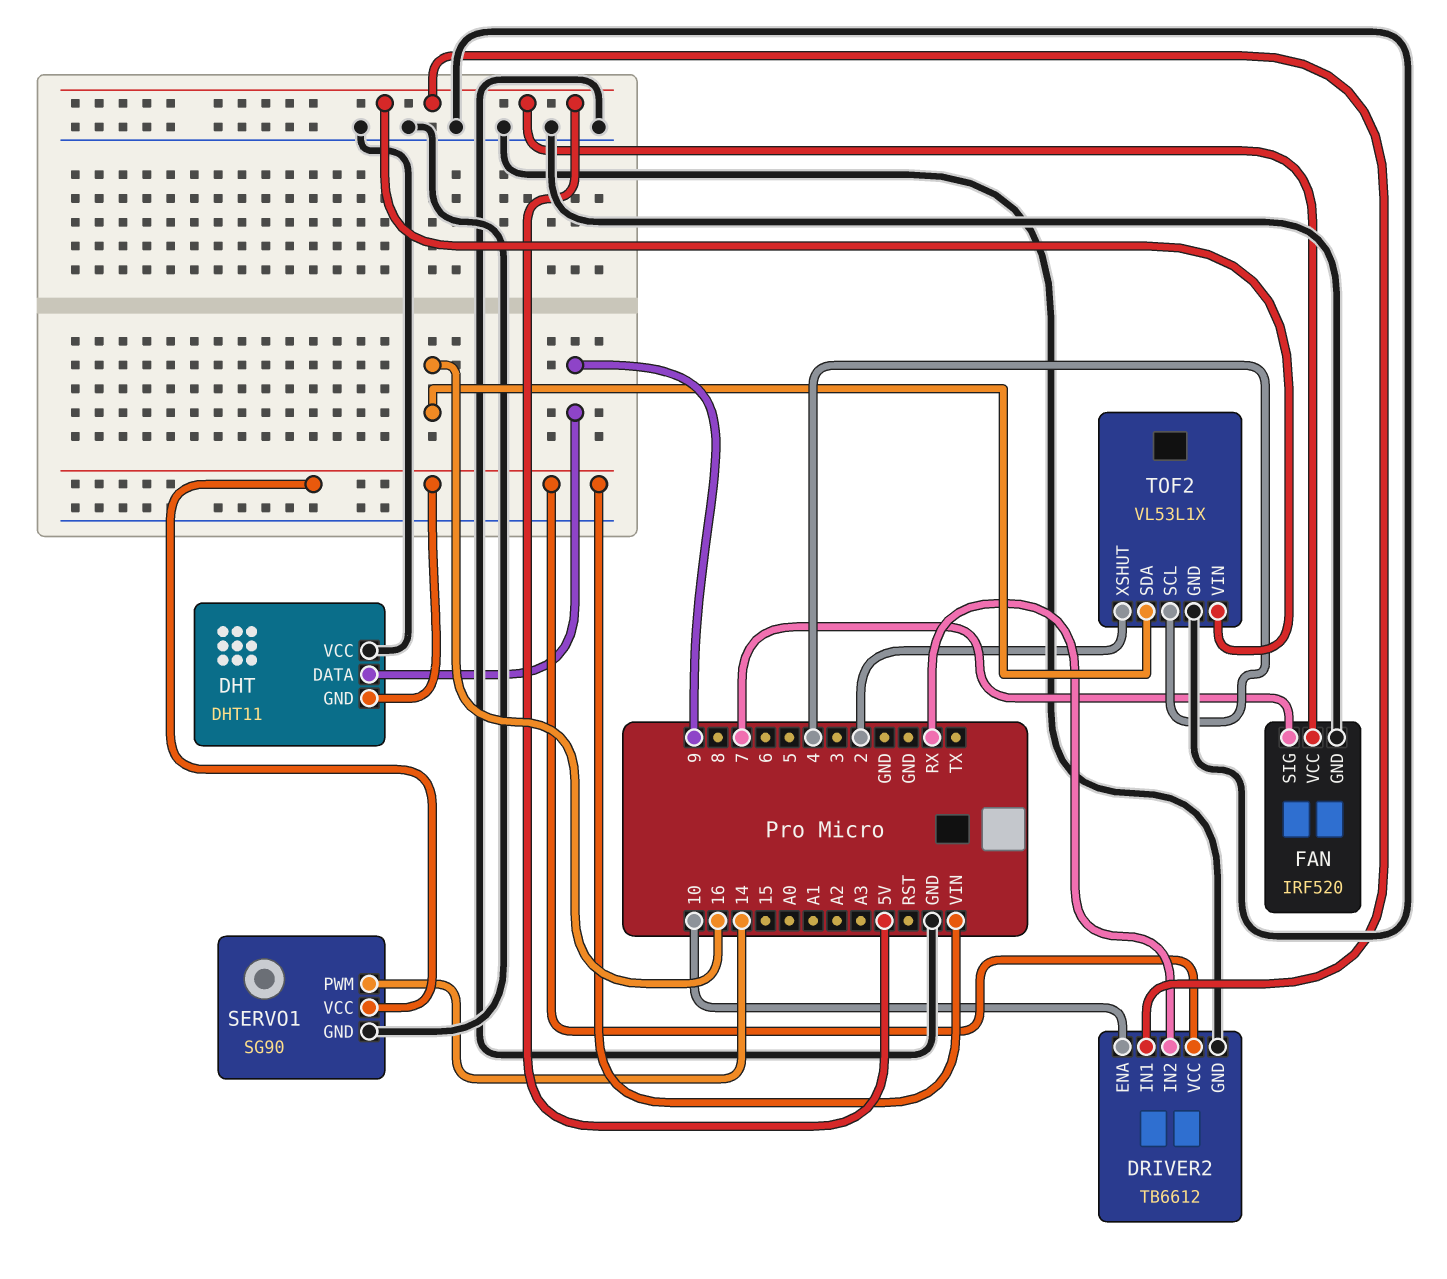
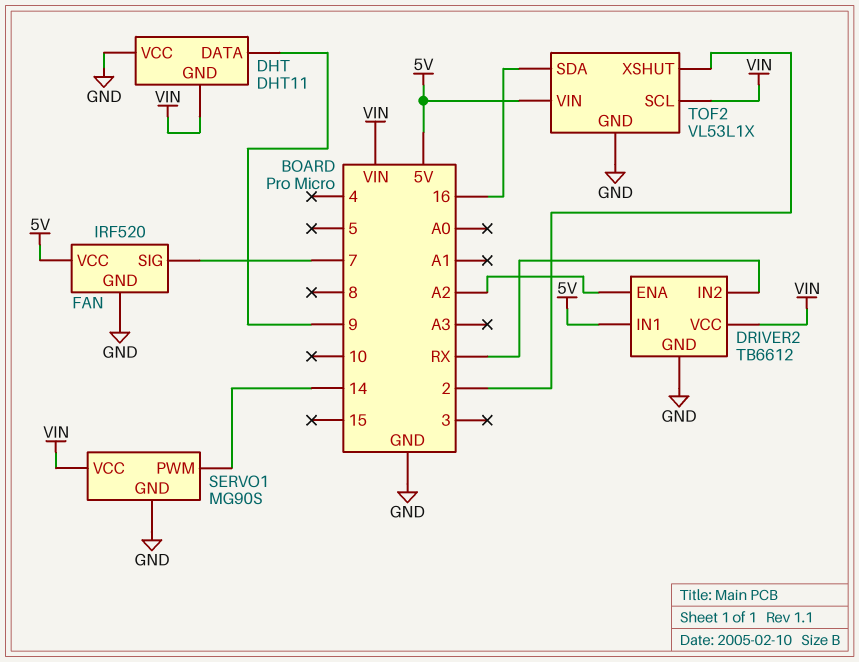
DRIVER2 pin ENA: 10 -> A2
SERVO1: SG90 -> MG90S
TOF2 pin SCL: 4 -> VIN

